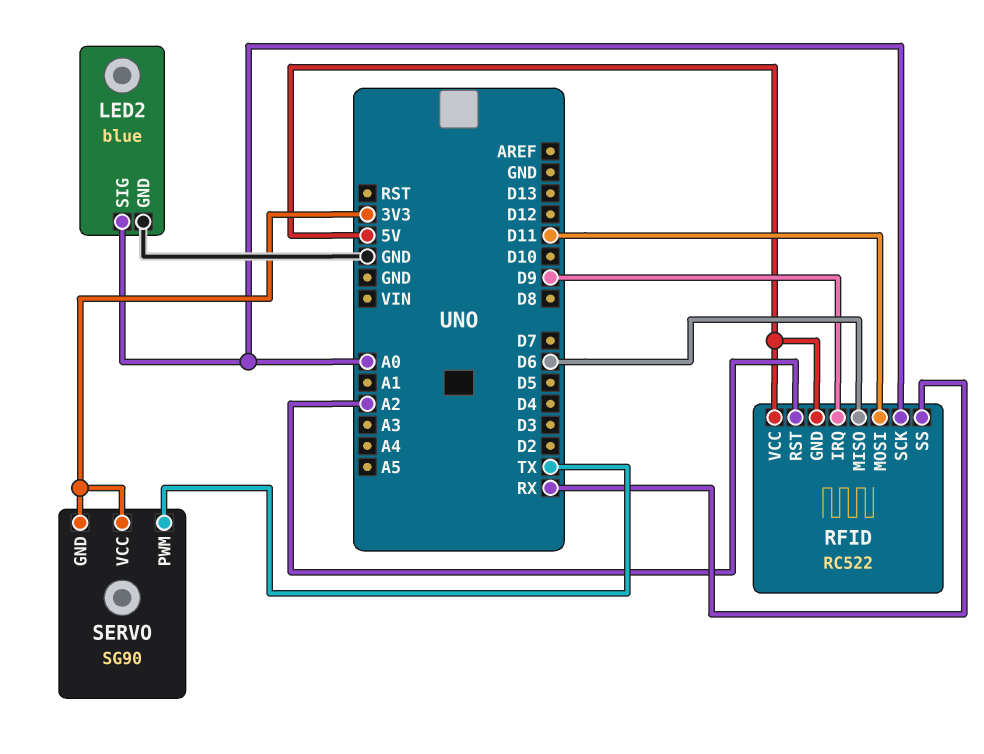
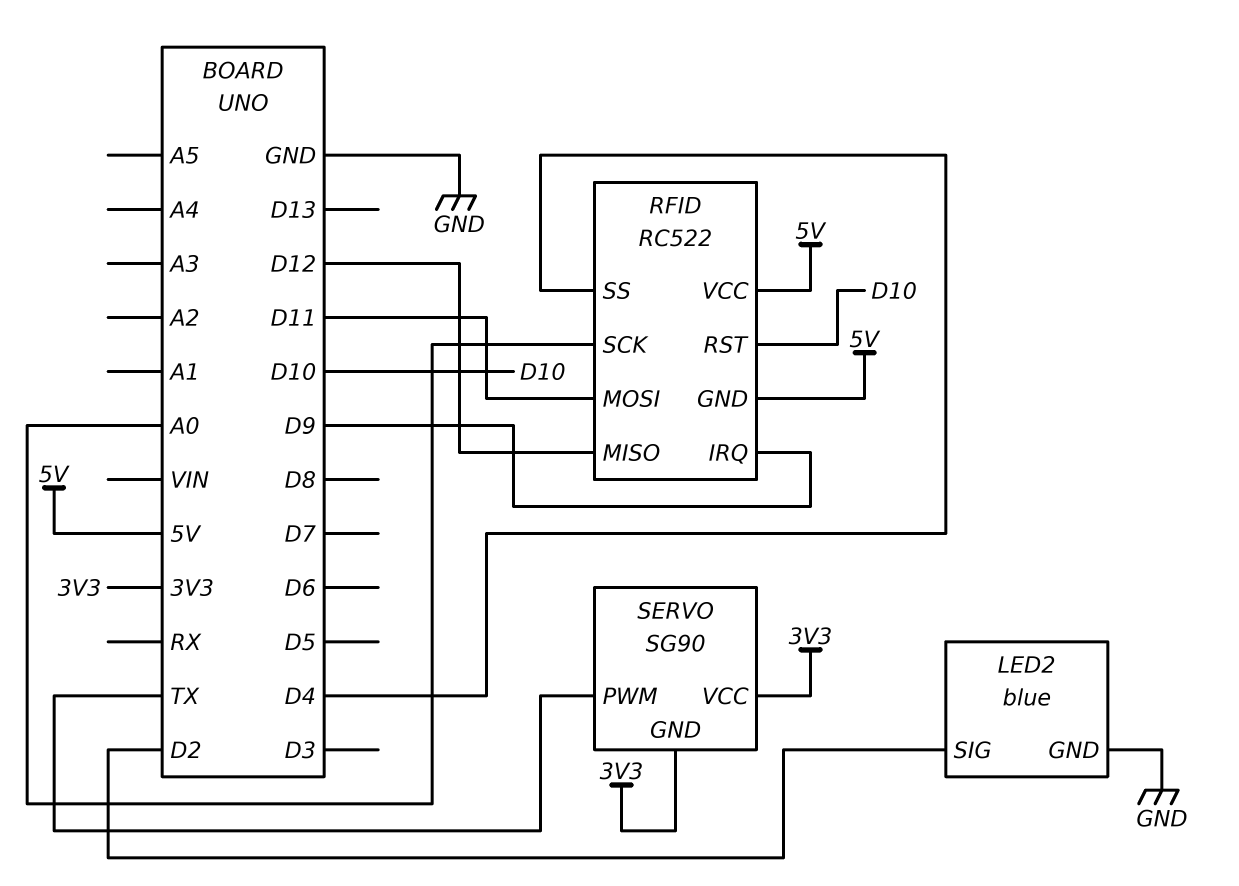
LED2 pin SIG: A0 -> D2
RFID pin MISO: D6 -> D12
RFID pin RST: A2 -> D10
RFID pin SS: RX -> D4

